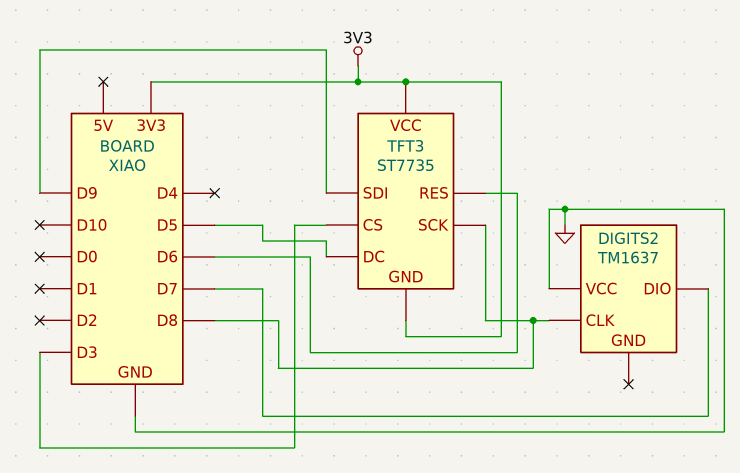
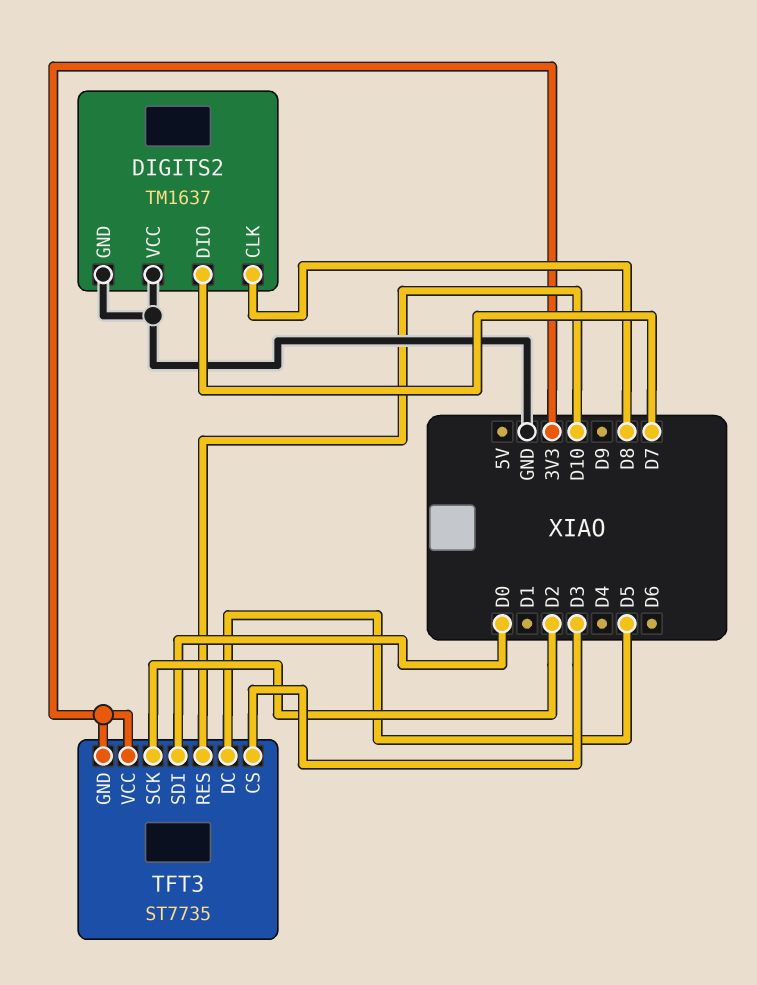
DIGITS2 pin GND: none -> GND
TFT3 pin RES: D6 -> D10
TFT3 pin SCK: D8 -> D2
TFT3 pin SDI: D9 -> D0

